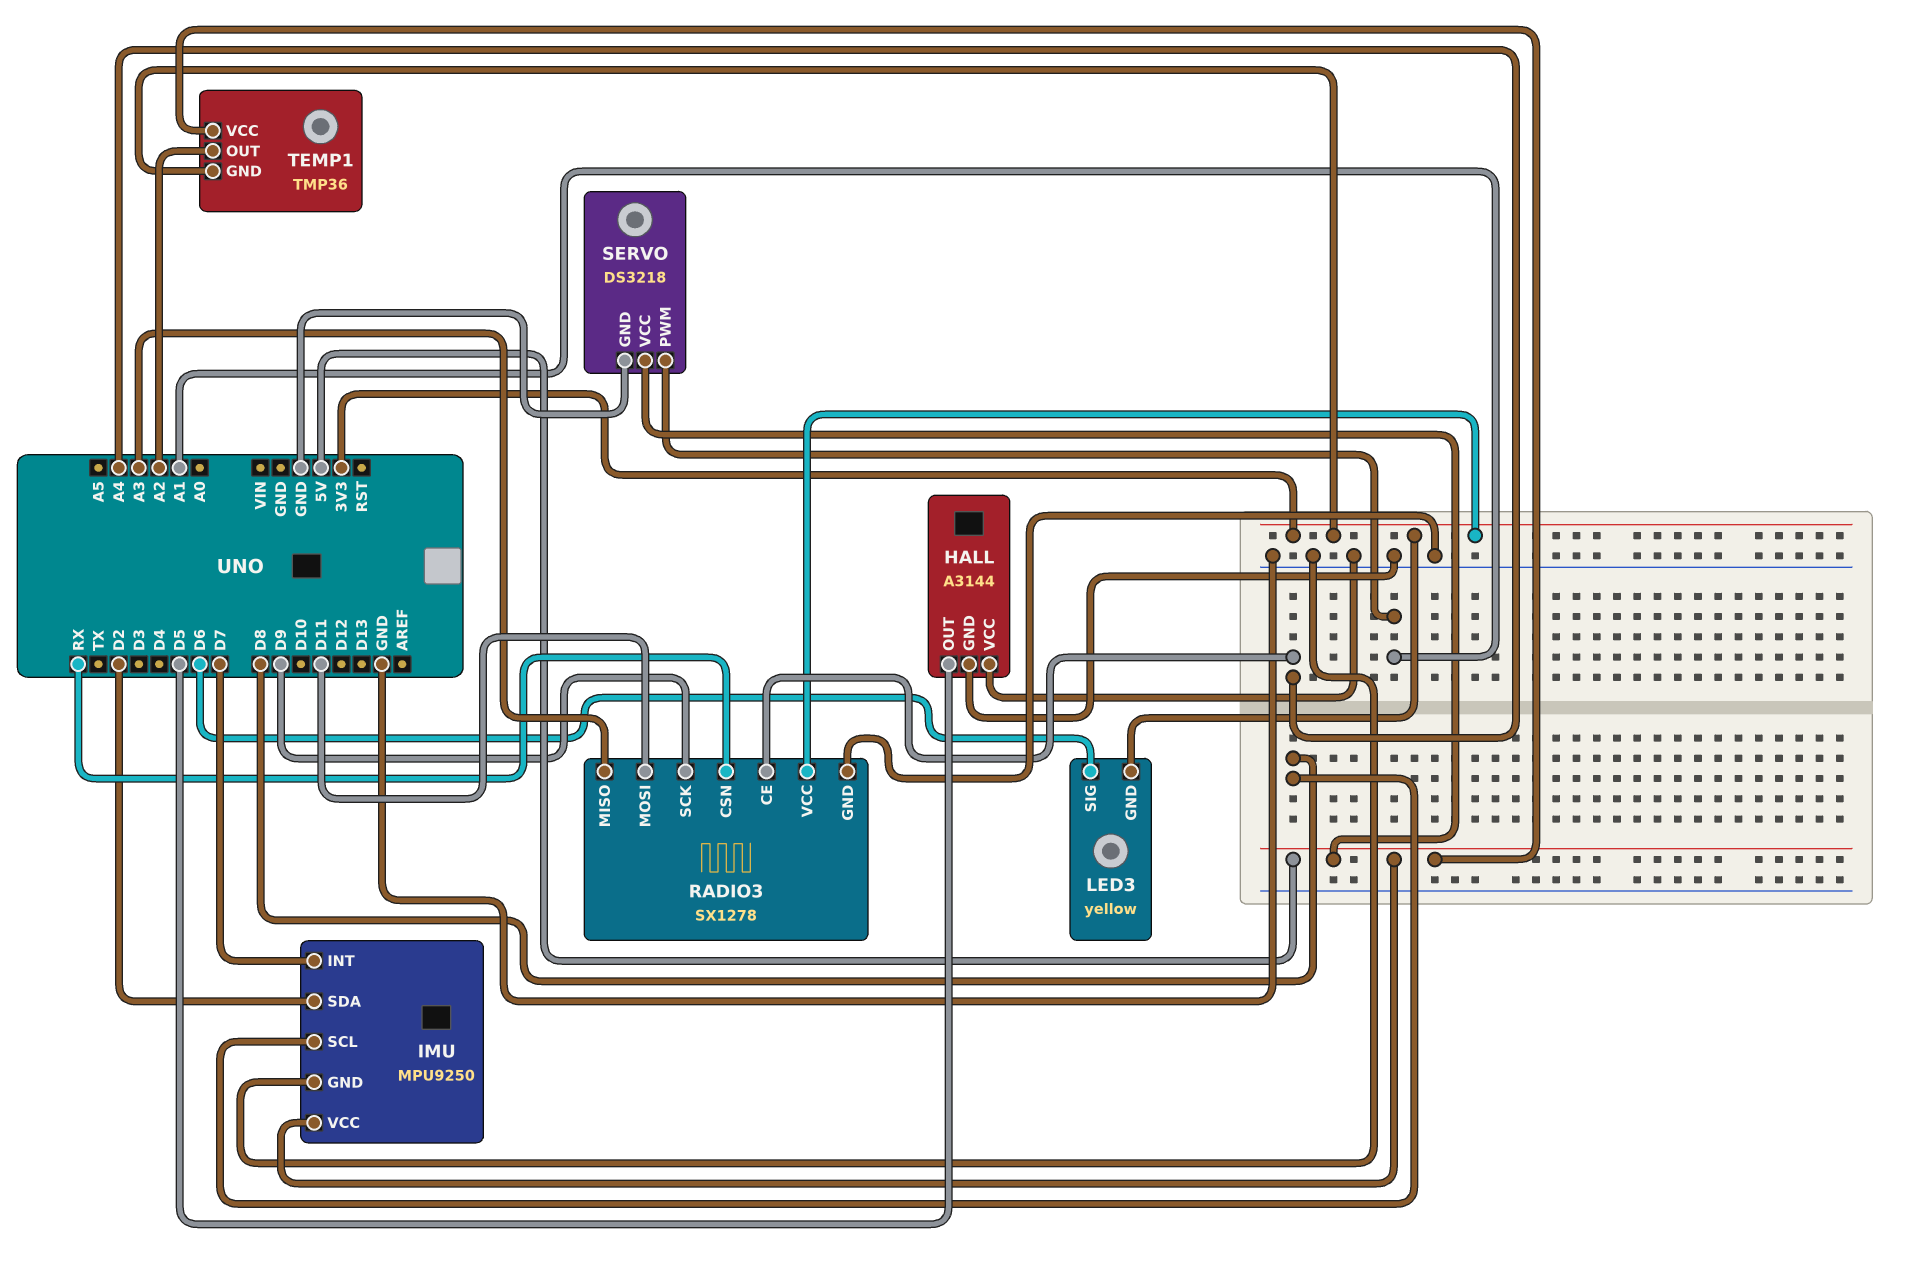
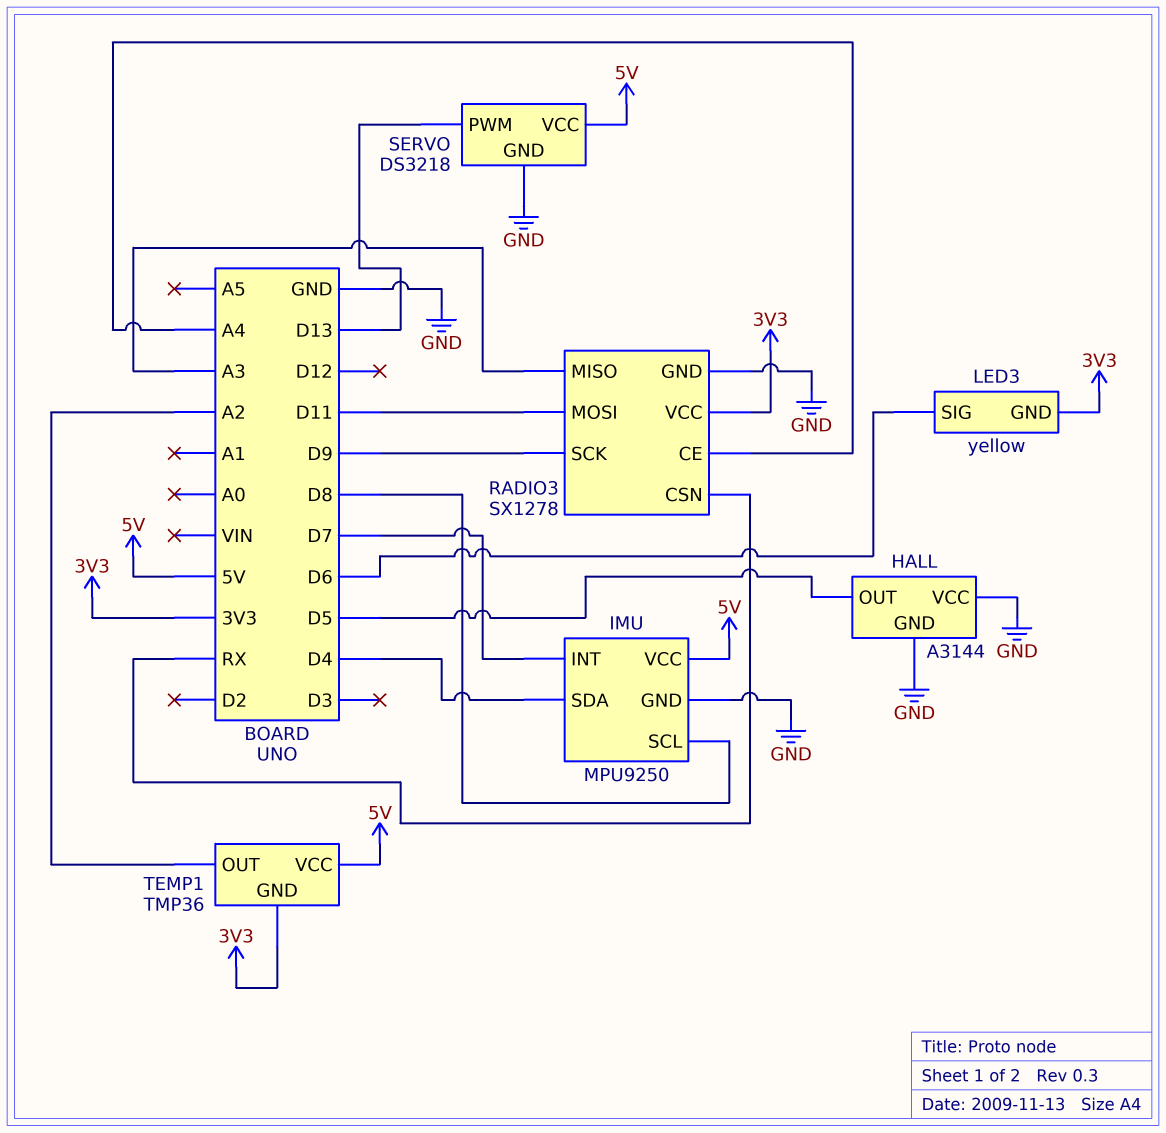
IMU pin SDA: D2 -> D4
SERVO pin PWM: A1 -> D13

